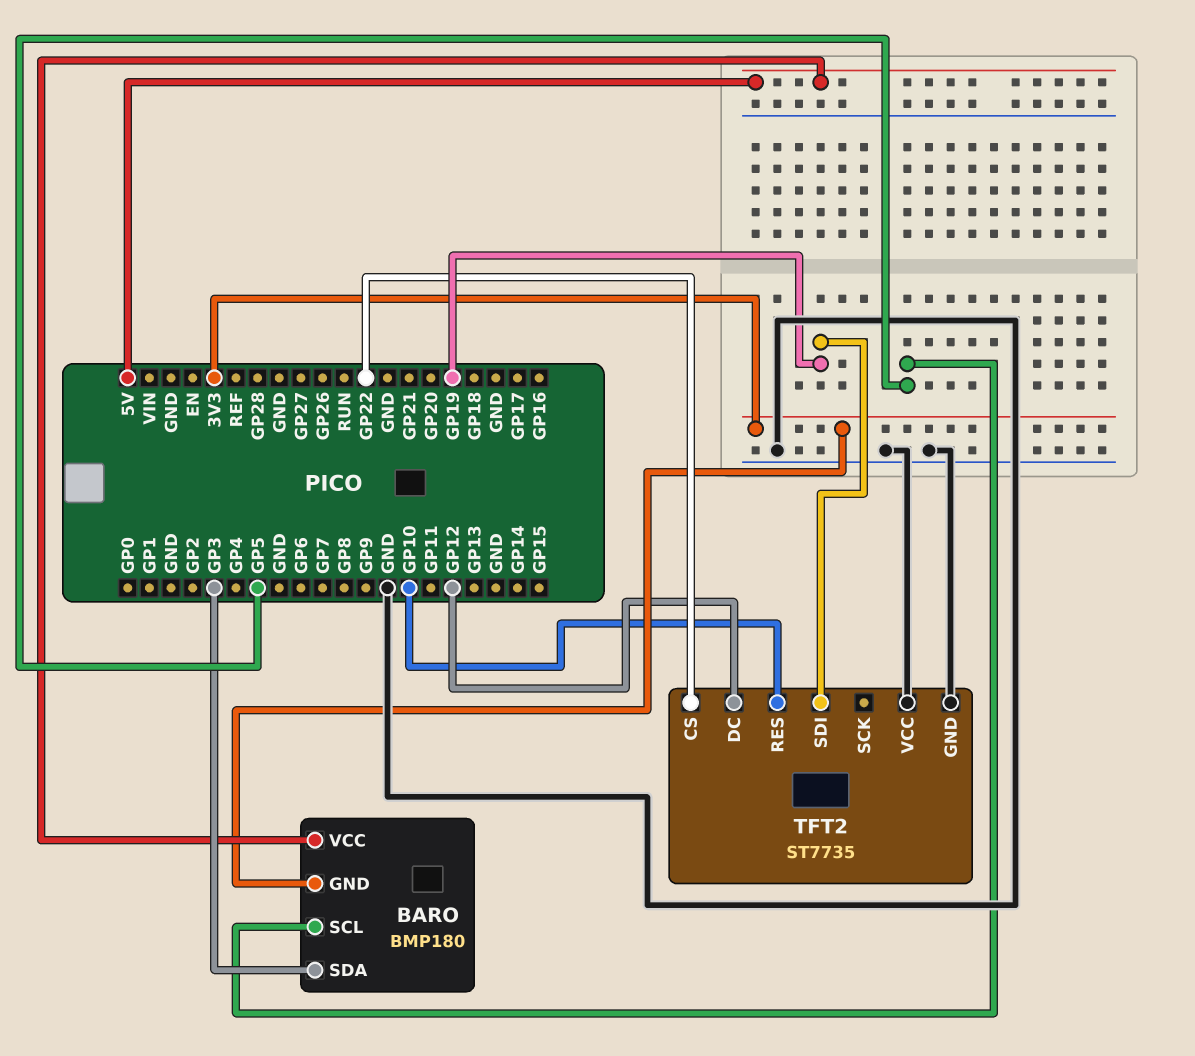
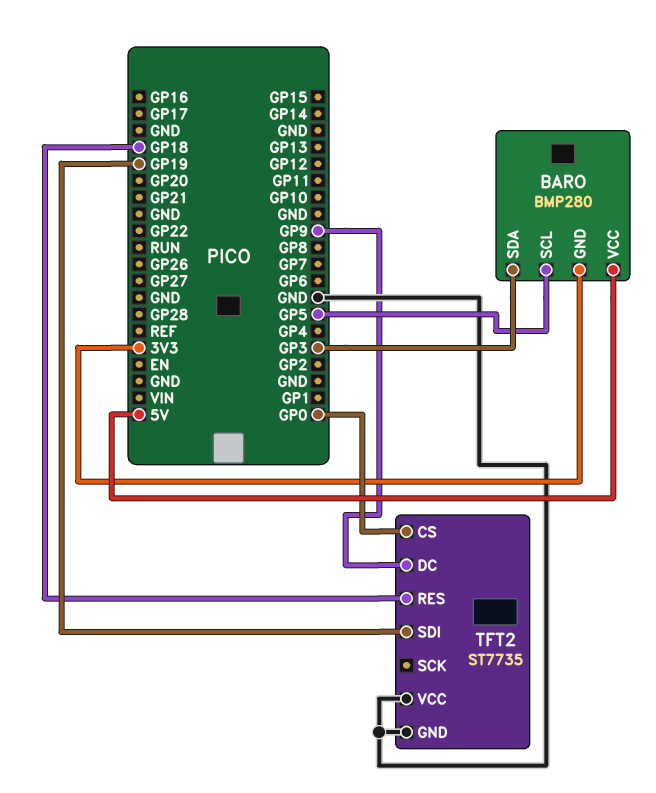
BARO: BMP180 -> BMP280
TFT2 pin CS: GP22 -> GP0
TFT2 pin DC: GP12 -> GP9
TFT2 pin RES: GP10 -> GP18

